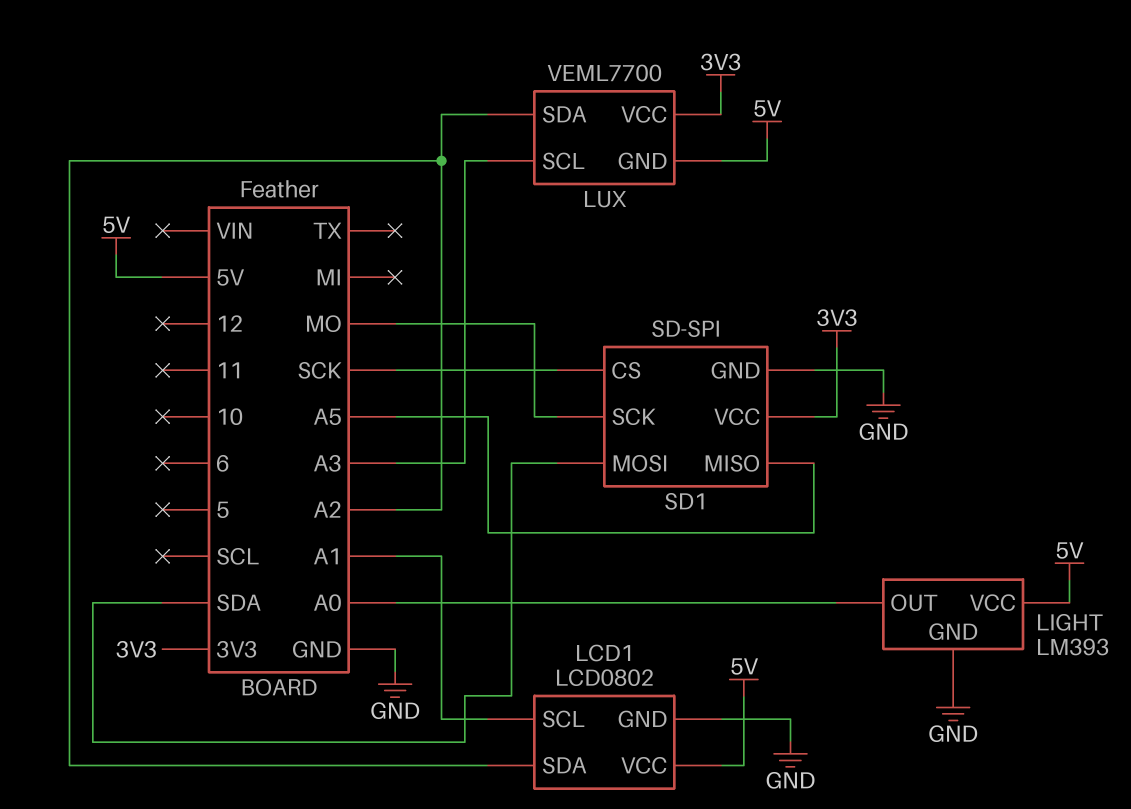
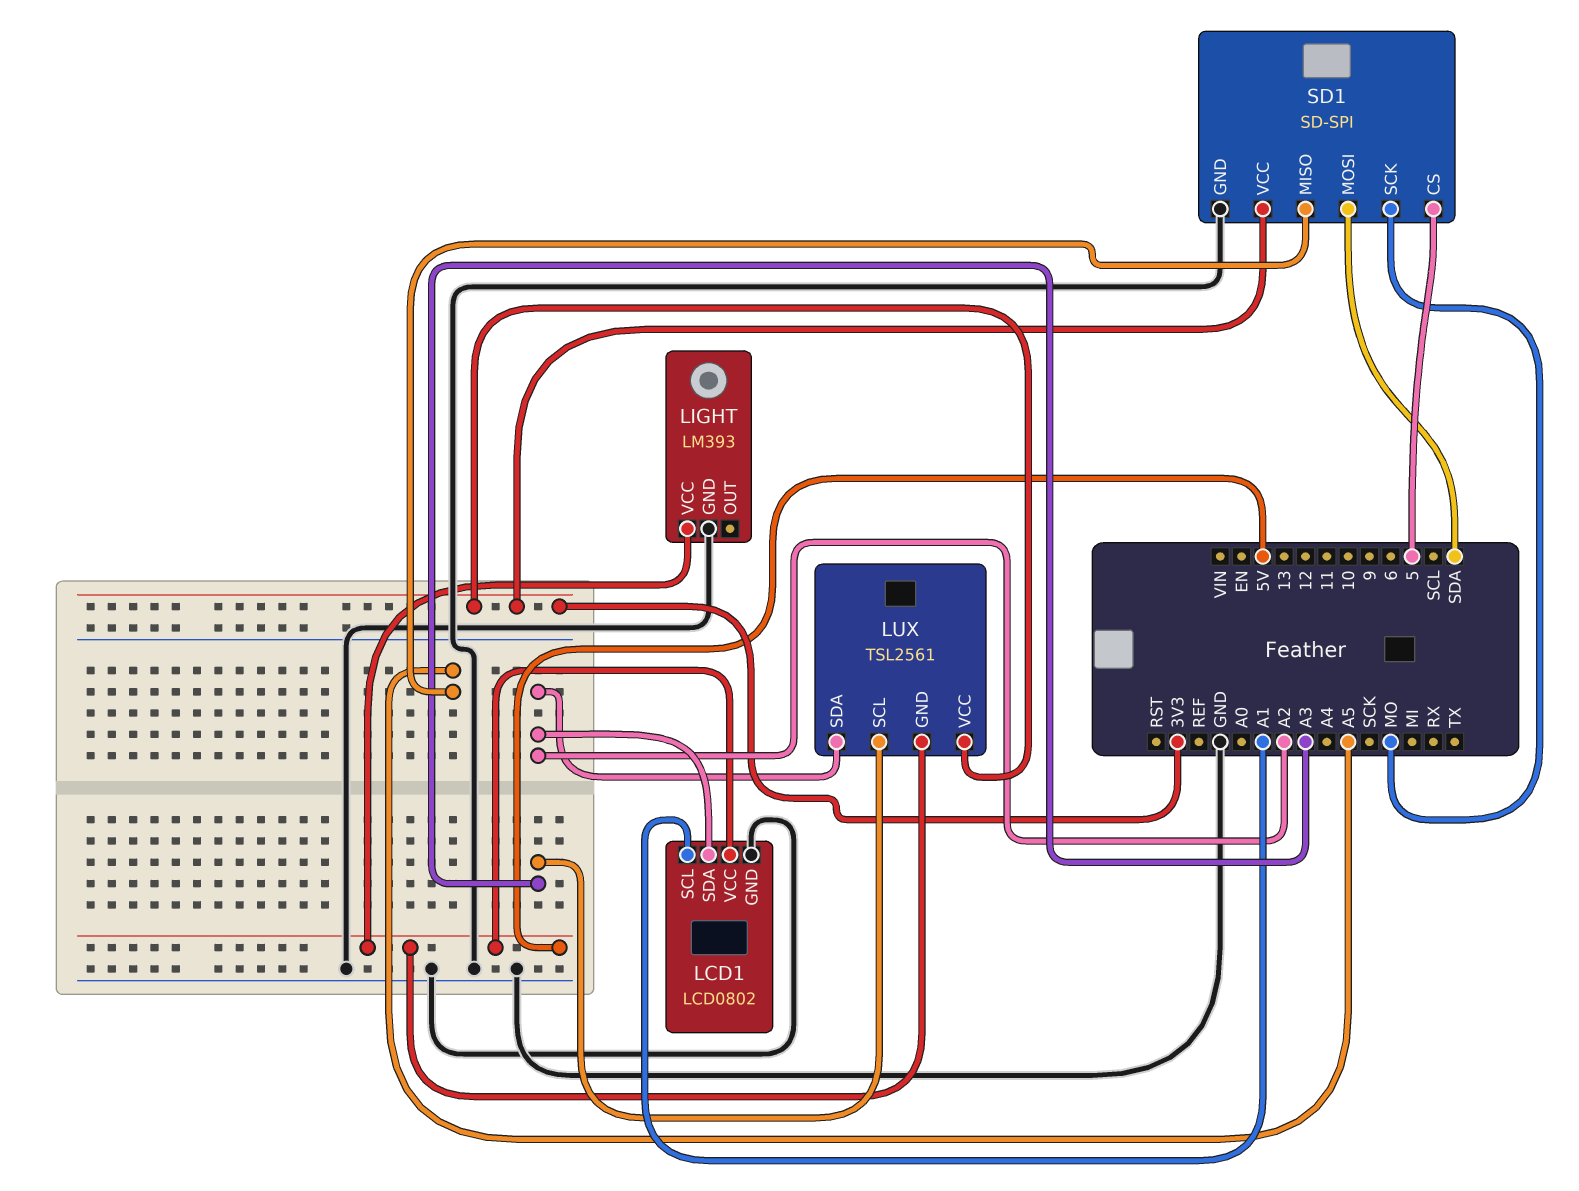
LIGHT pin OUT: A0 -> none
LUX: VEML7700 -> TSL2561
SD1 pin CS: SCK -> 5

